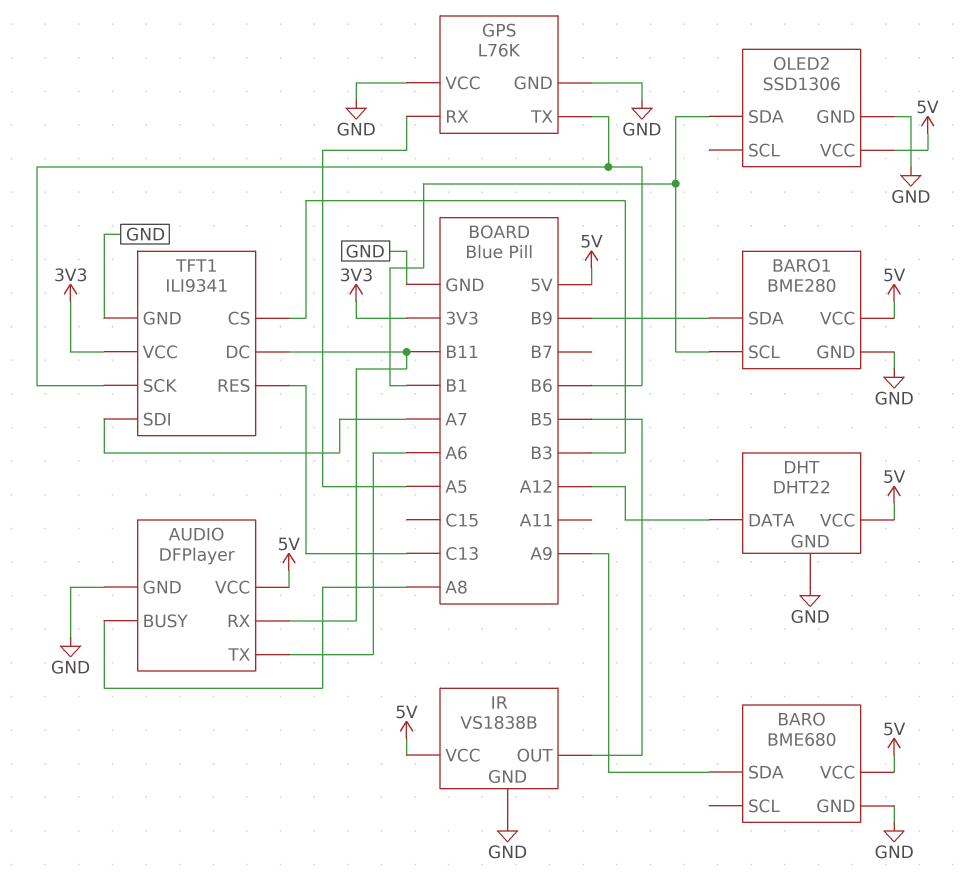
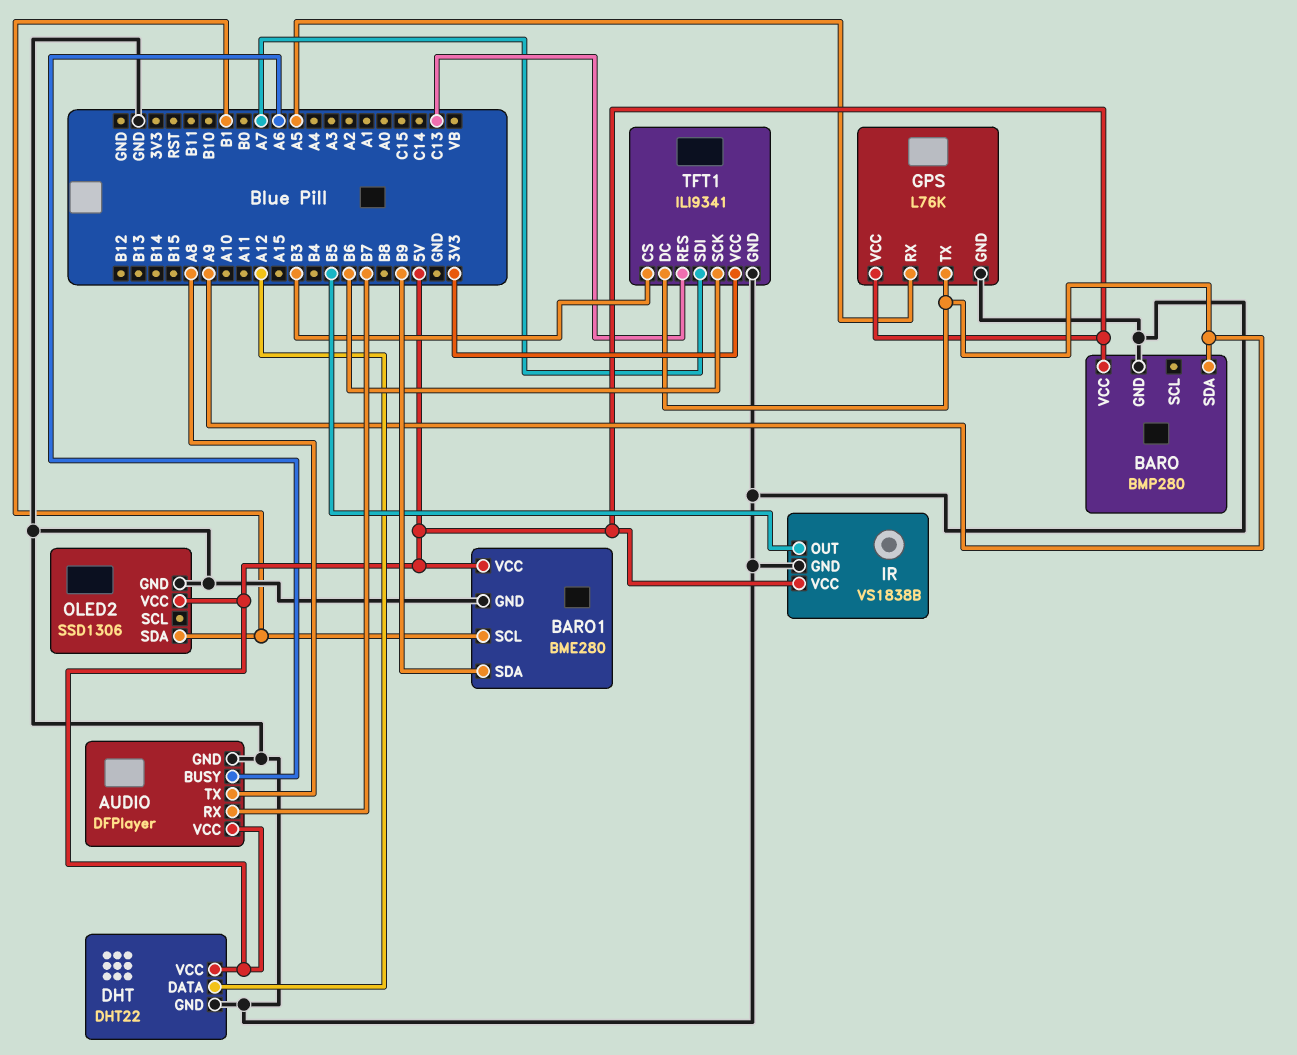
AUDIO pin BUSY: A8 -> A6
AUDIO pin RX: B11 -> B7
AUDIO pin TX: A6 -> A8
BARO: BME680 -> BMP280
GPS pin TX: B6 -> A9
GPS pin VCC: GND -> 5V
TFT1 pin DC: B11 -> A9

